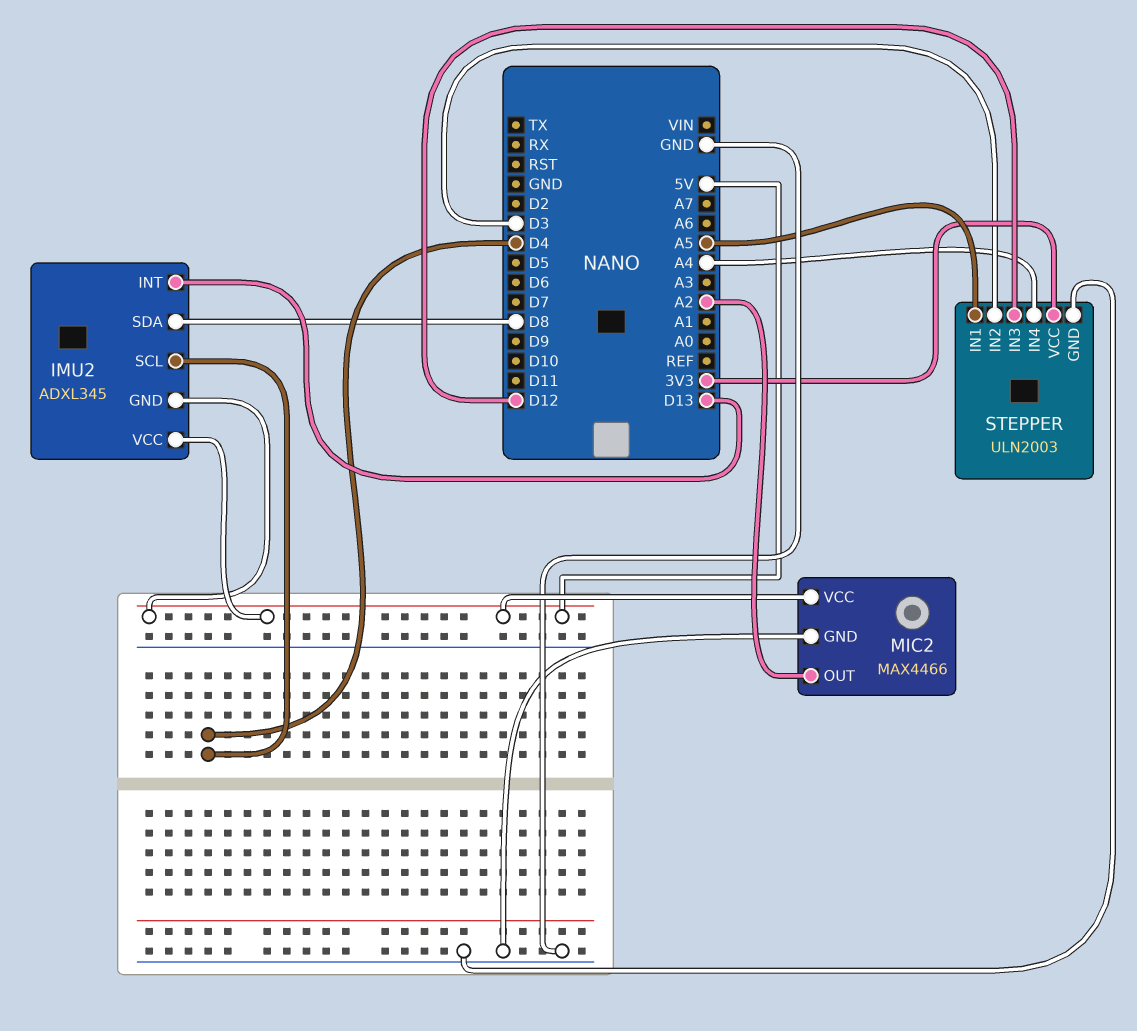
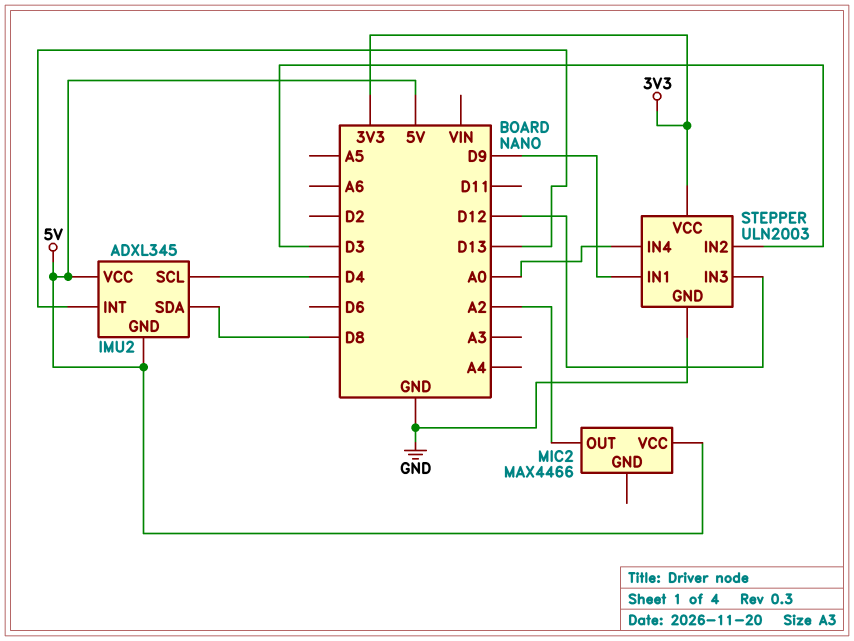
MIC2 pin GND: GND -> none
STEPPER pin IN1: A5 -> D9
STEPPER pin IN4: A4 -> A0

